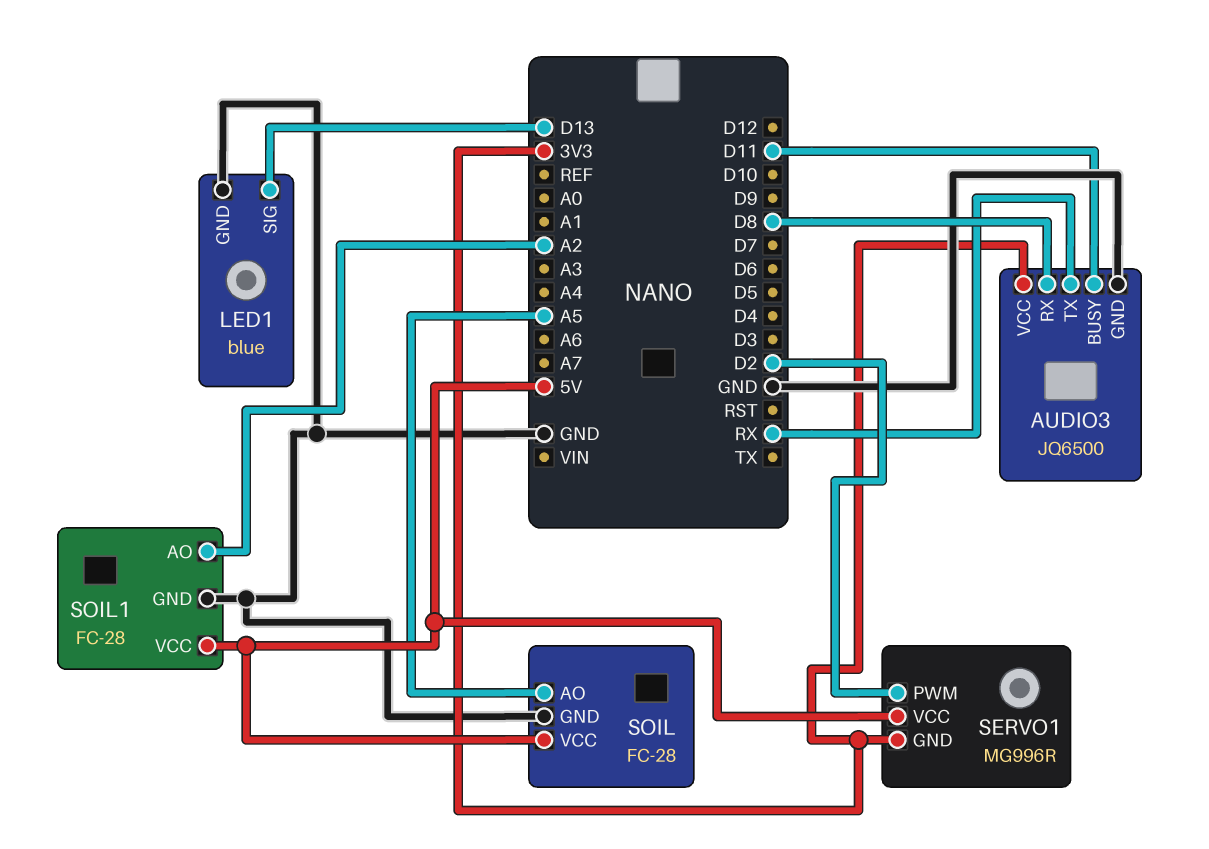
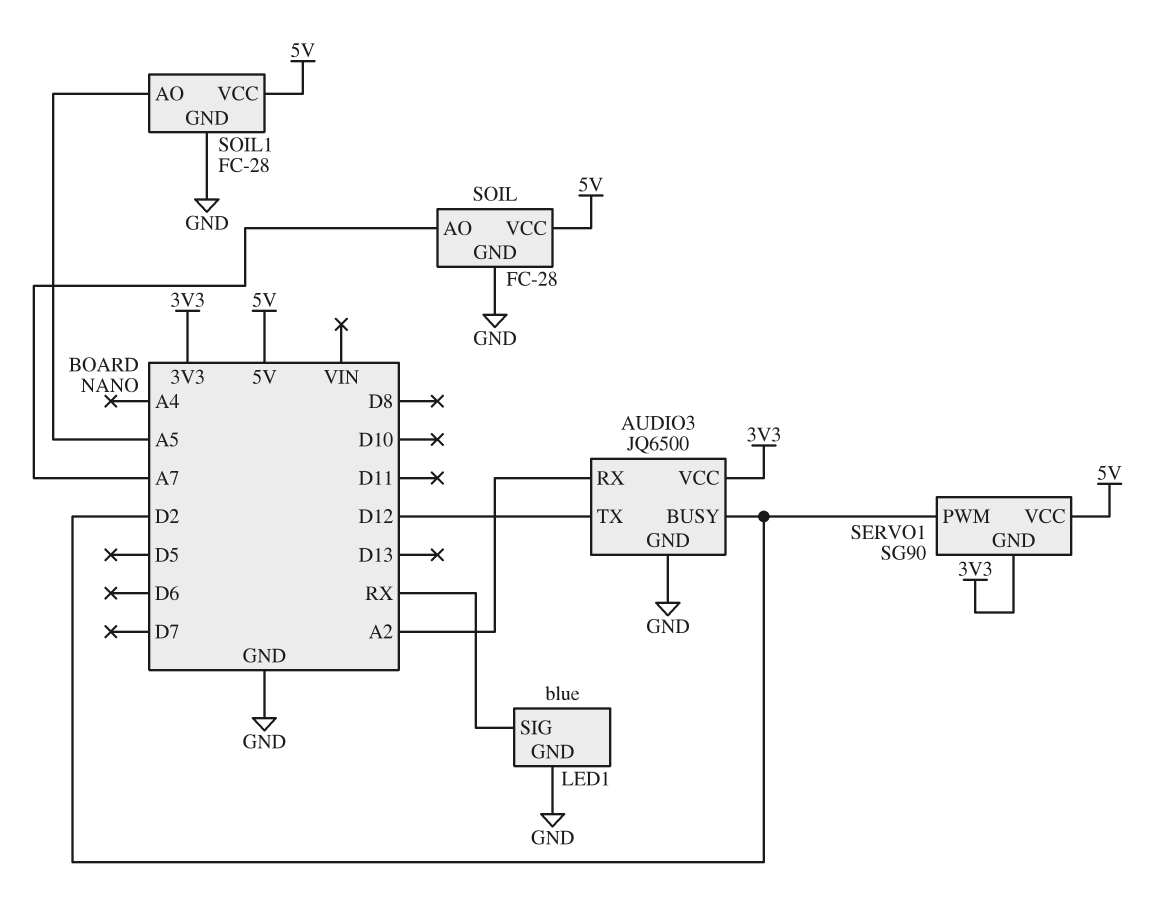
AUDIO3 pin BUSY: D11 -> D2
AUDIO3 pin RX: D8 -> A2
AUDIO3 pin TX: RX -> D12
LED1 pin SIG: D13 -> RX
SERVO1: MG996R -> SG90
SOIL pin AO: A5 -> A7
SOIL1 pin AO: A2 -> A5

